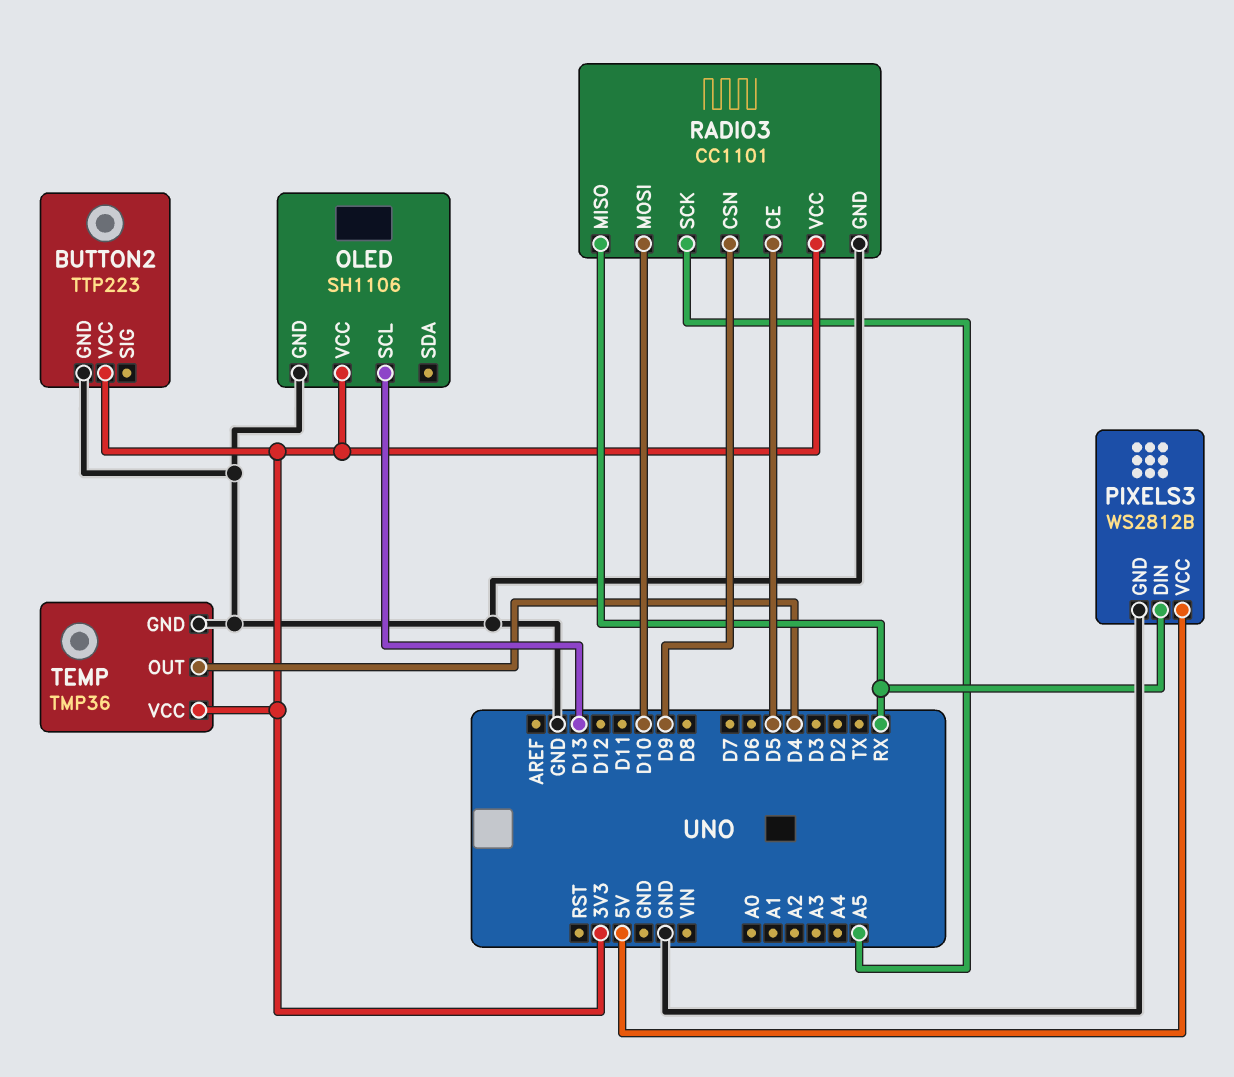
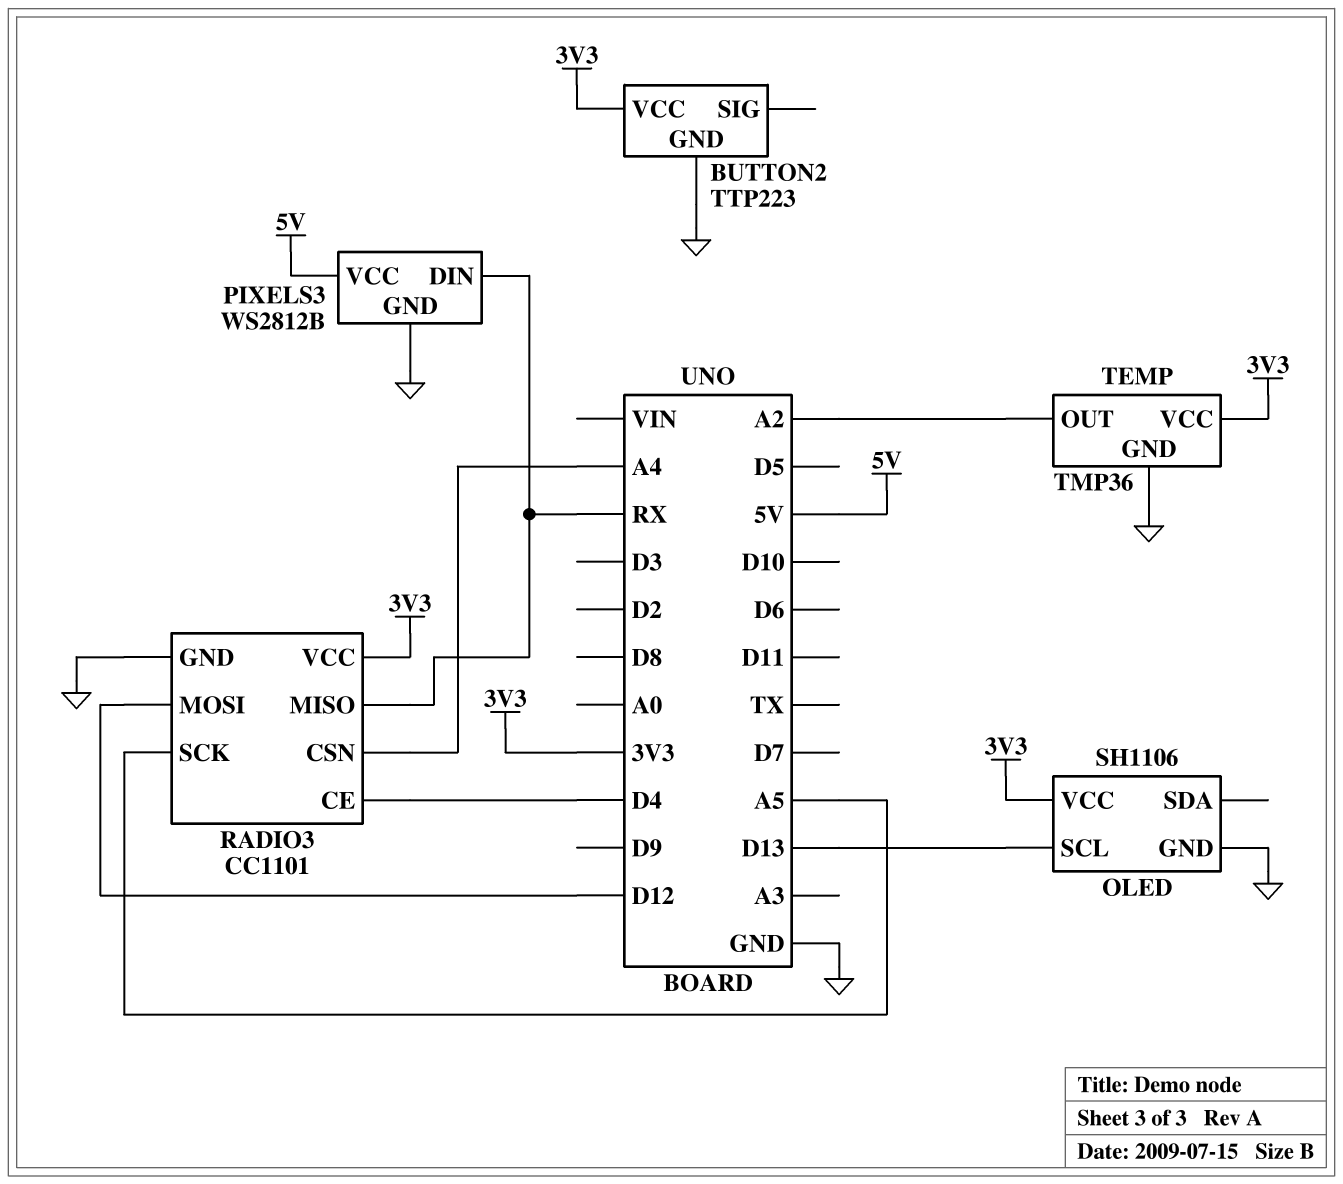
RADIO3 pin CE: D5 -> D4
RADIO3 pin CSN: D9 -> A4
RADIO3 pin MOSI: D10 -> D12
TEMP pin OUT: D4 -> A2

